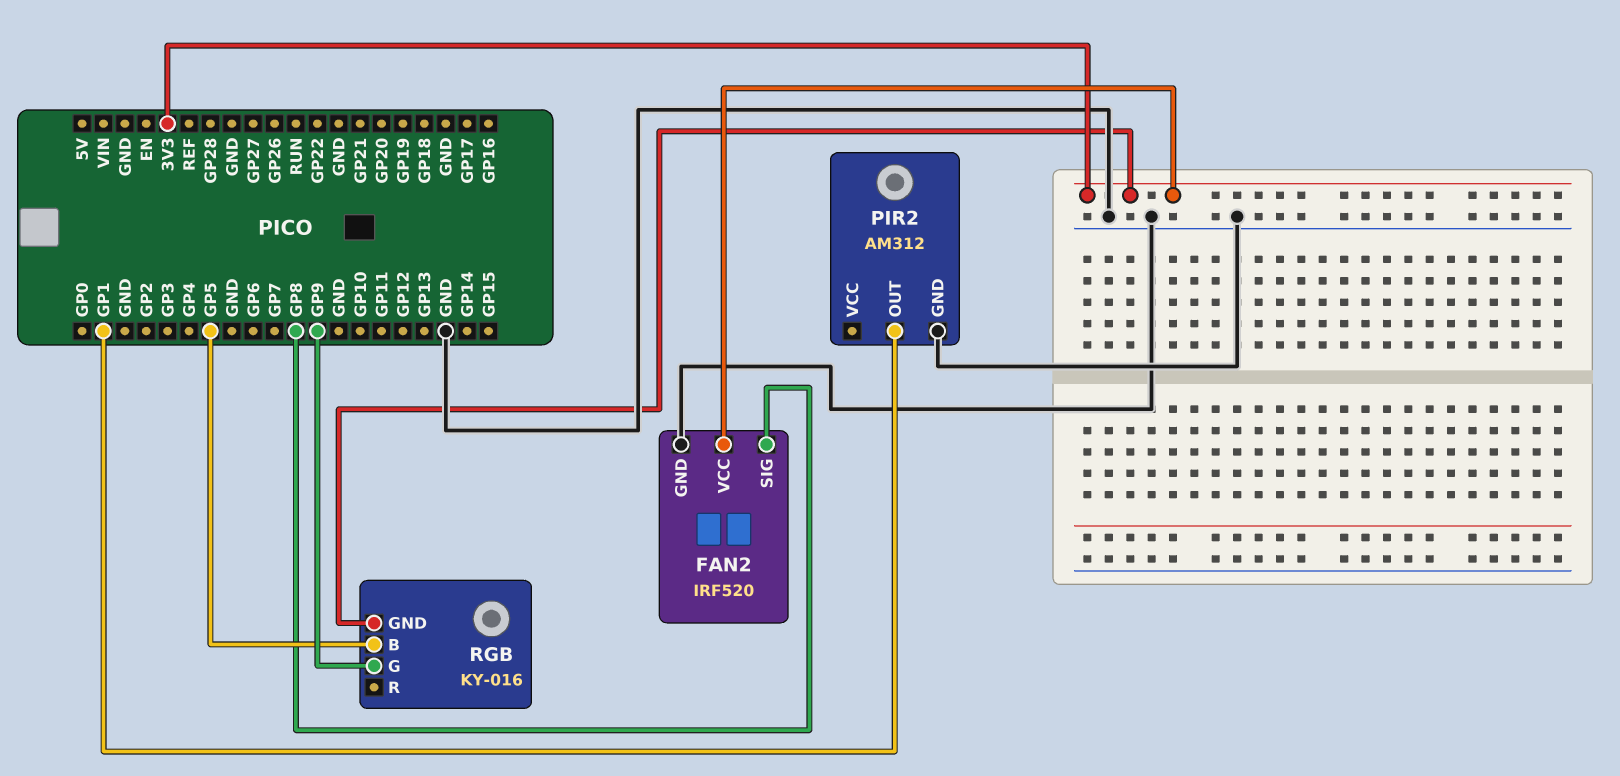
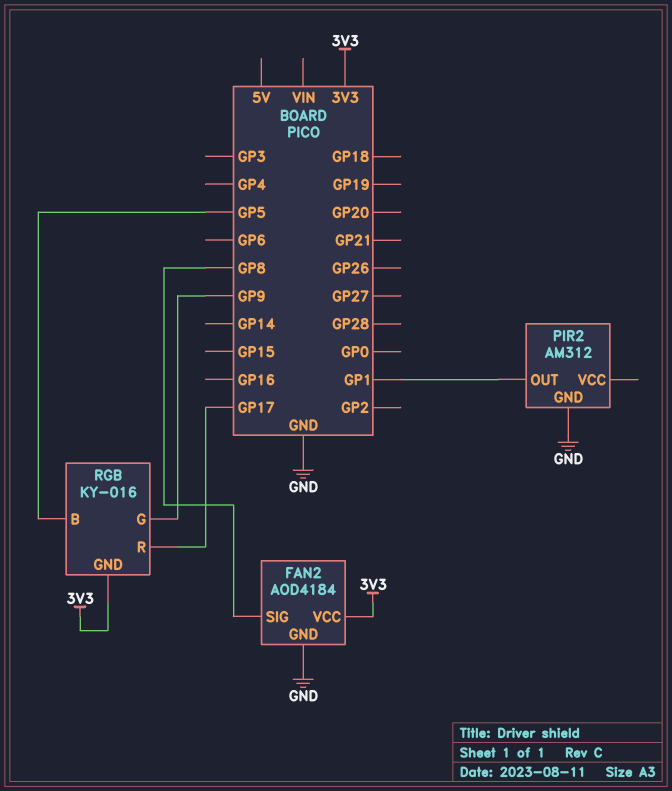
FAN2: IRF520 -> AOD4184
RGB pin R: none -> GP17

